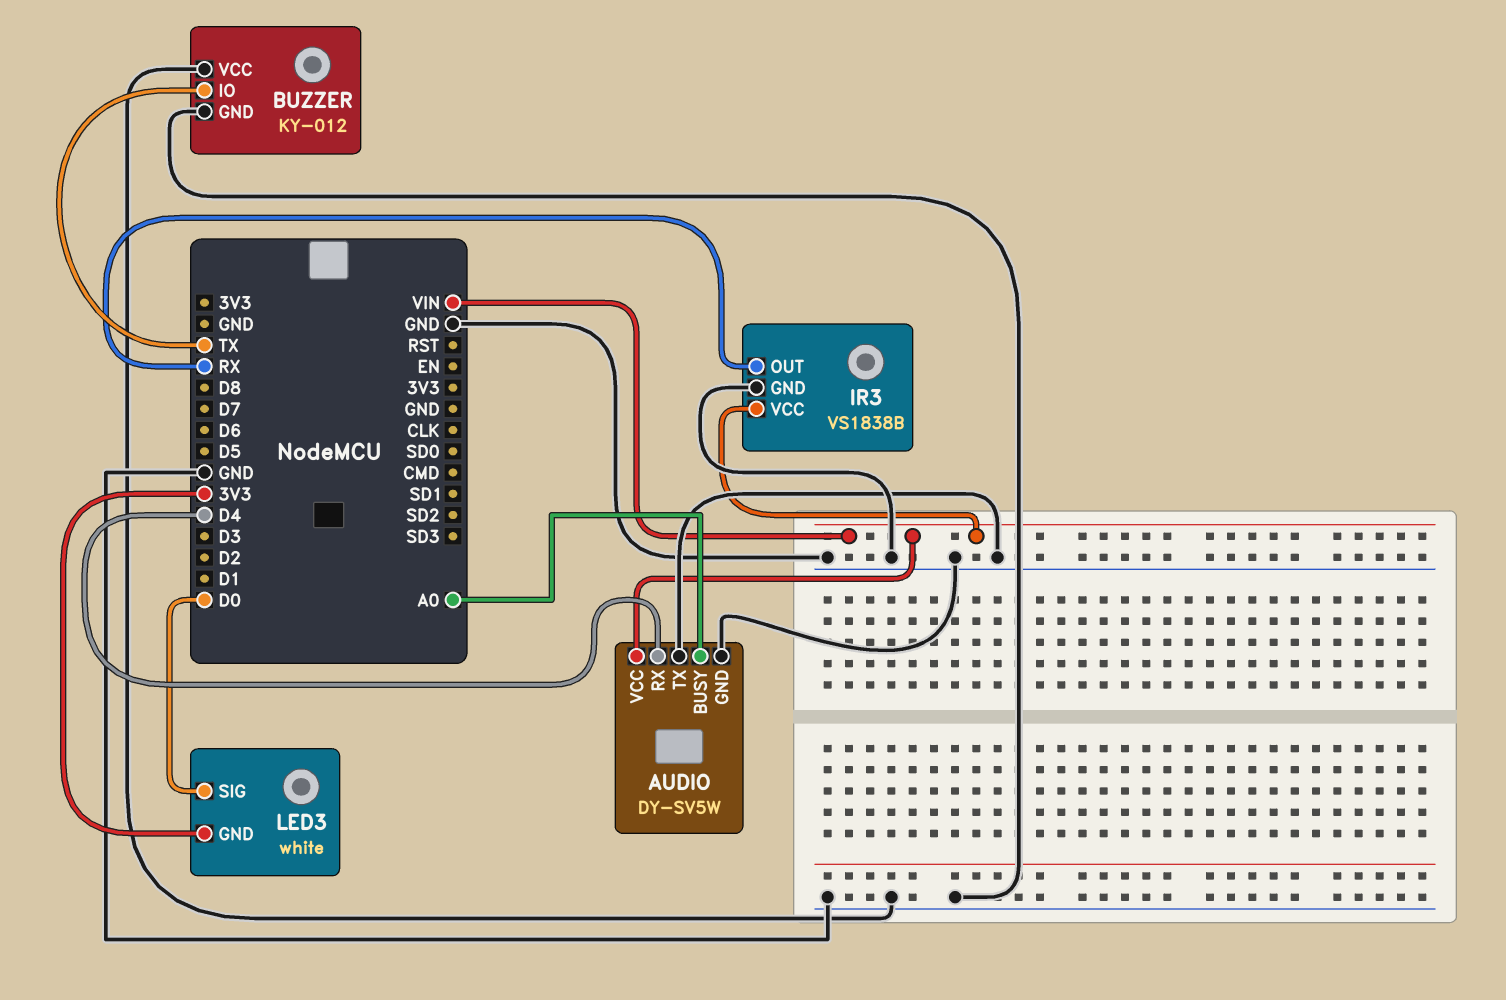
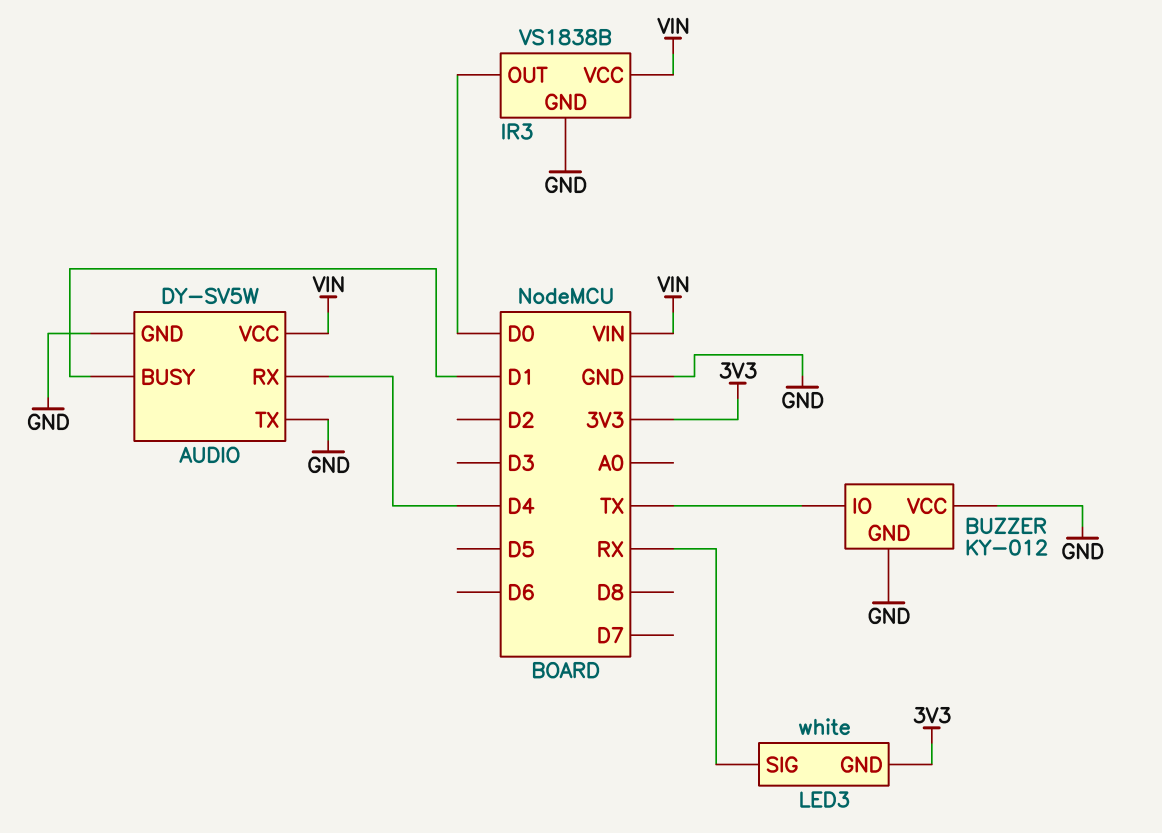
AUDIO pin BUSY: A0 -> D1
IR3 pin OUT: RX -> D0
LED3 pin SIG: D0 -> RX

